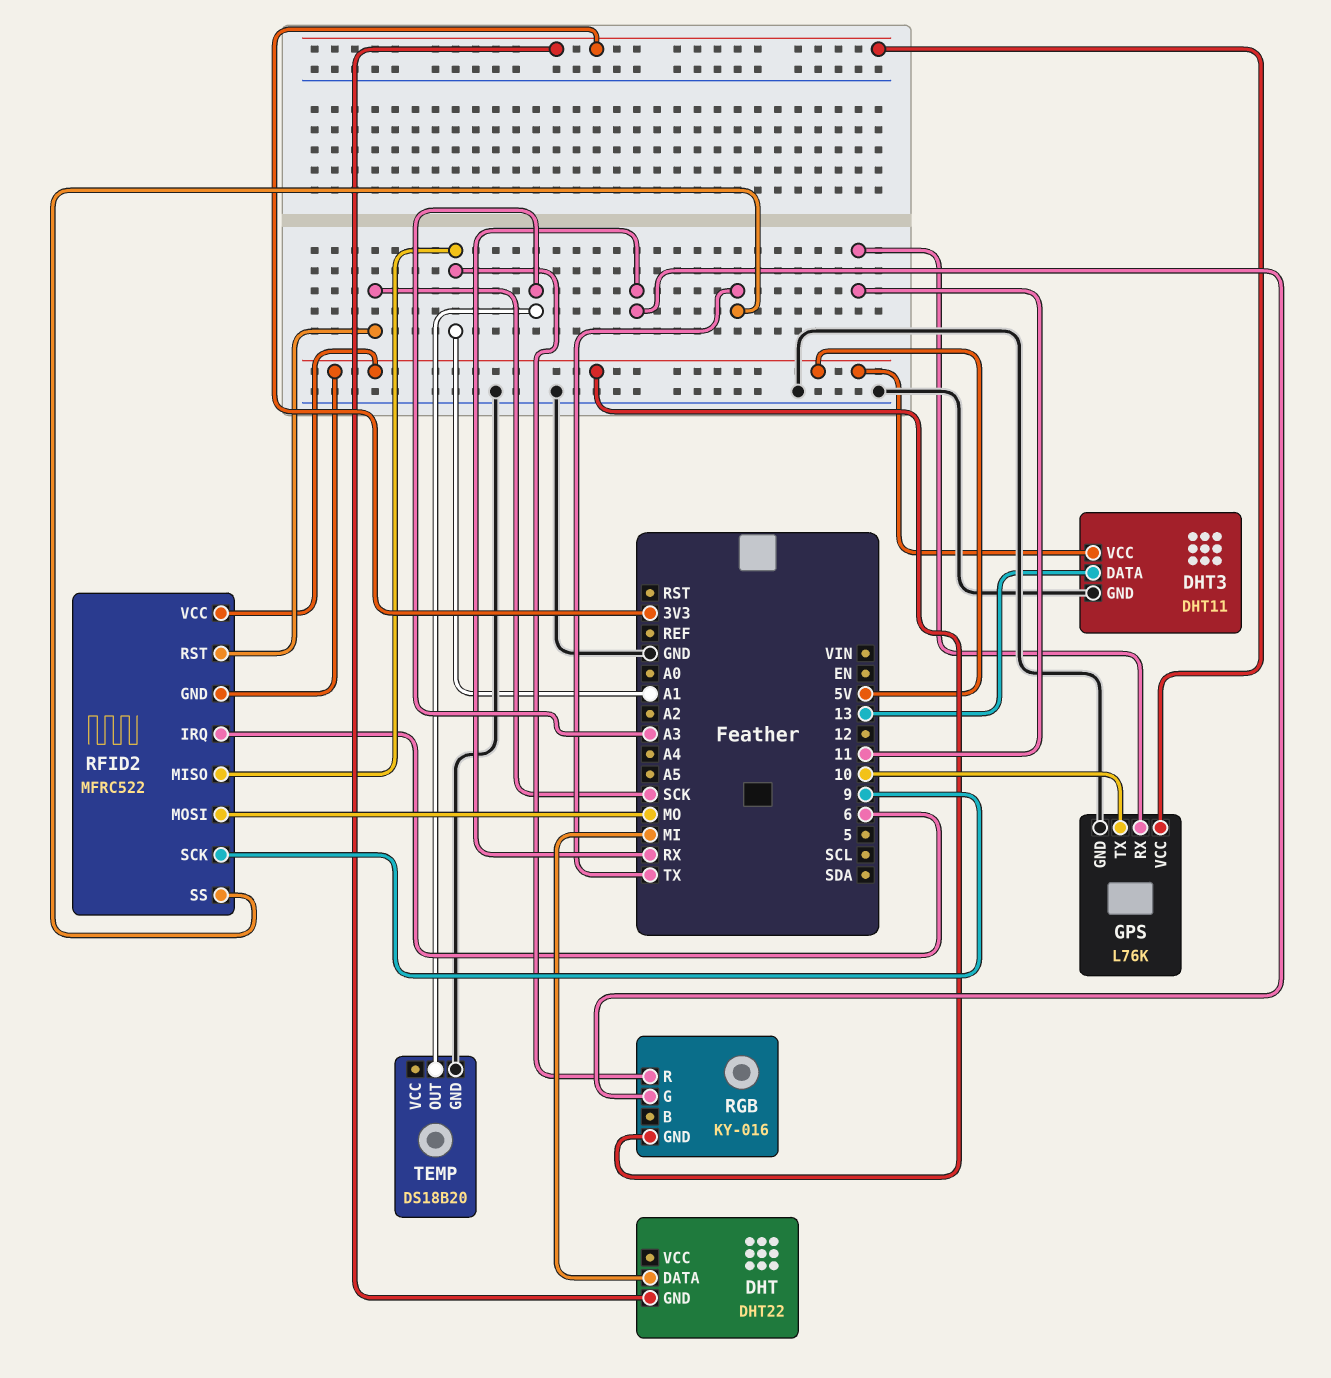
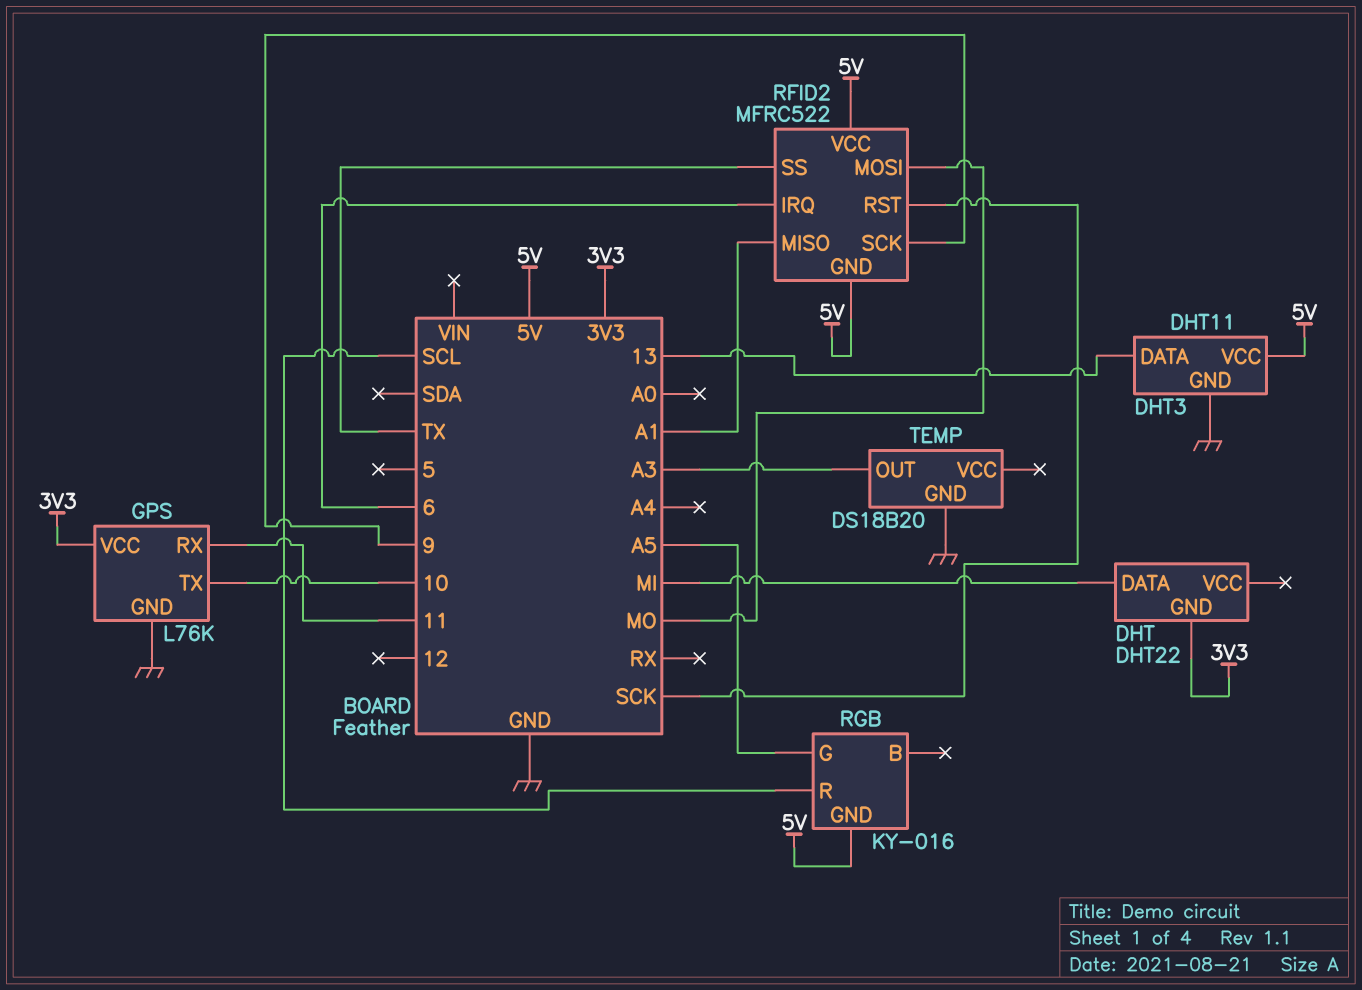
RGB pin G: RX -> A5
RGB pin R: A1 -> SCL

